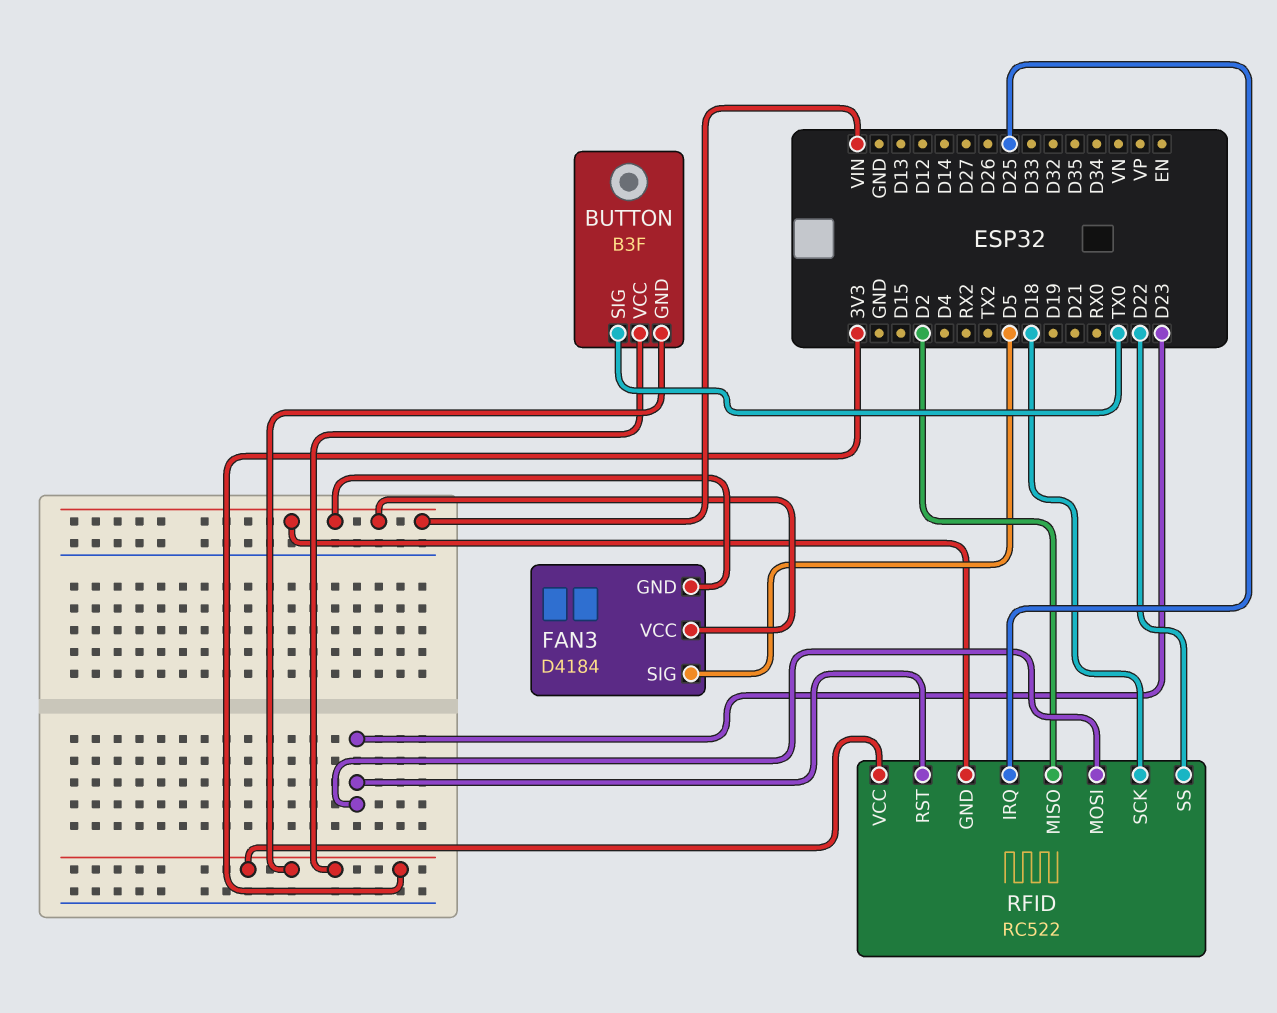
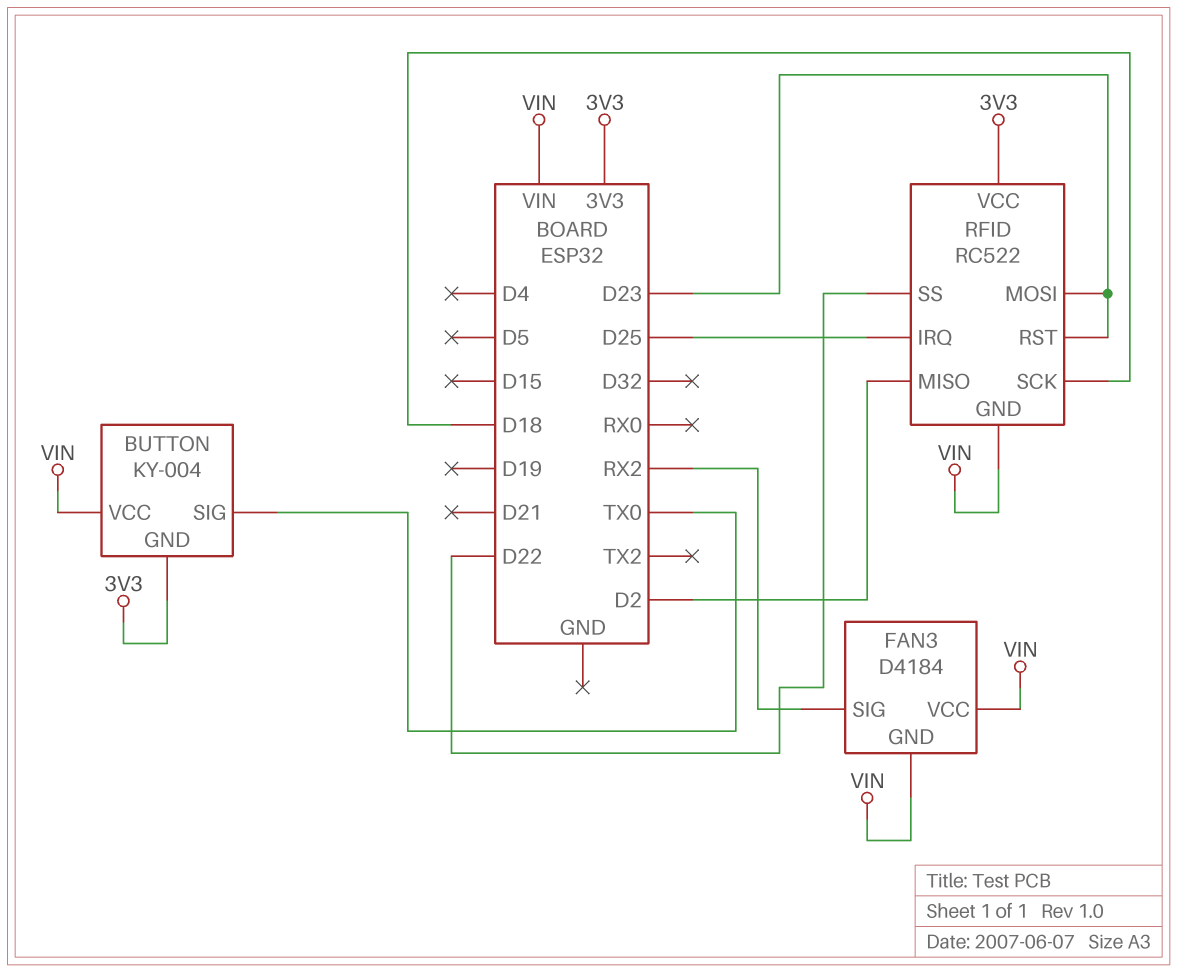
BUTTON: B3F -> KY-004
BUTTON pin VCC: 3V3 -> VIN
FAN3 pin SIG: D5 -> RX2

